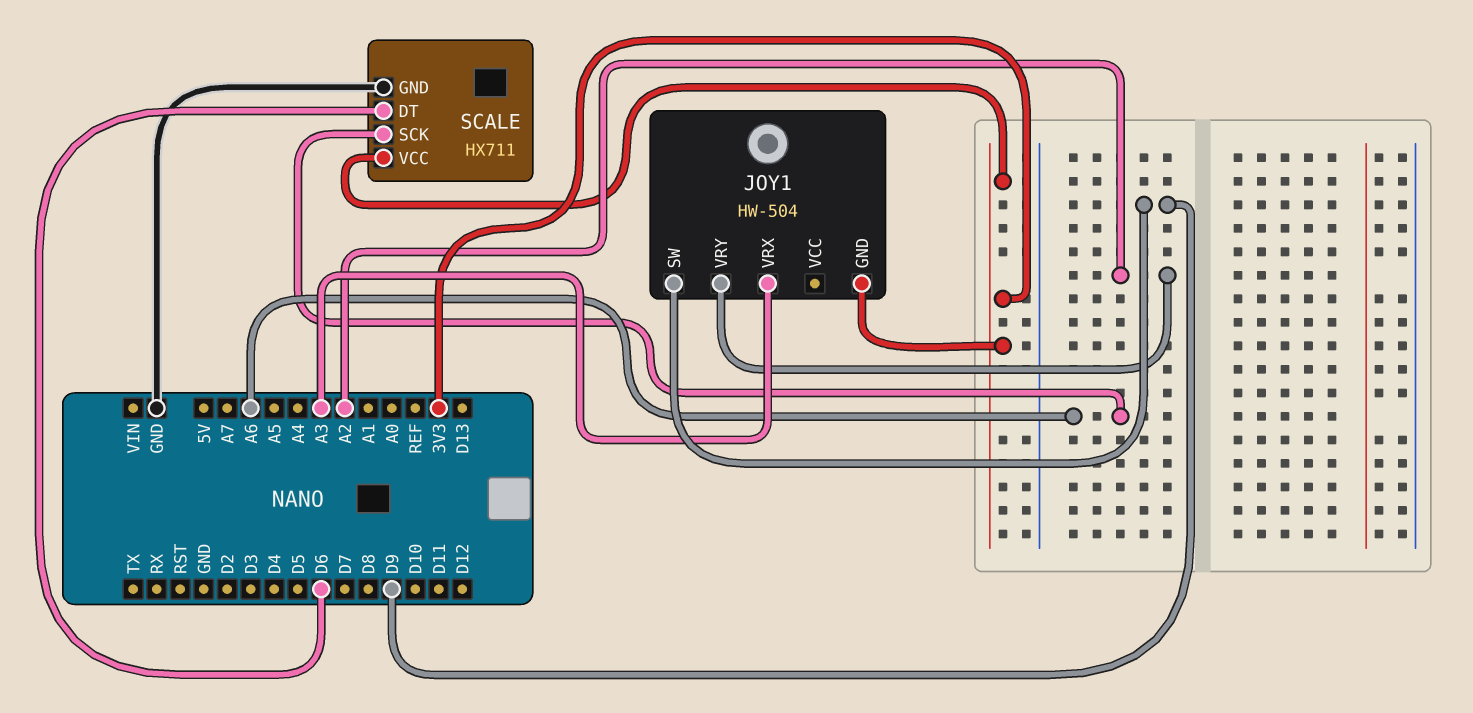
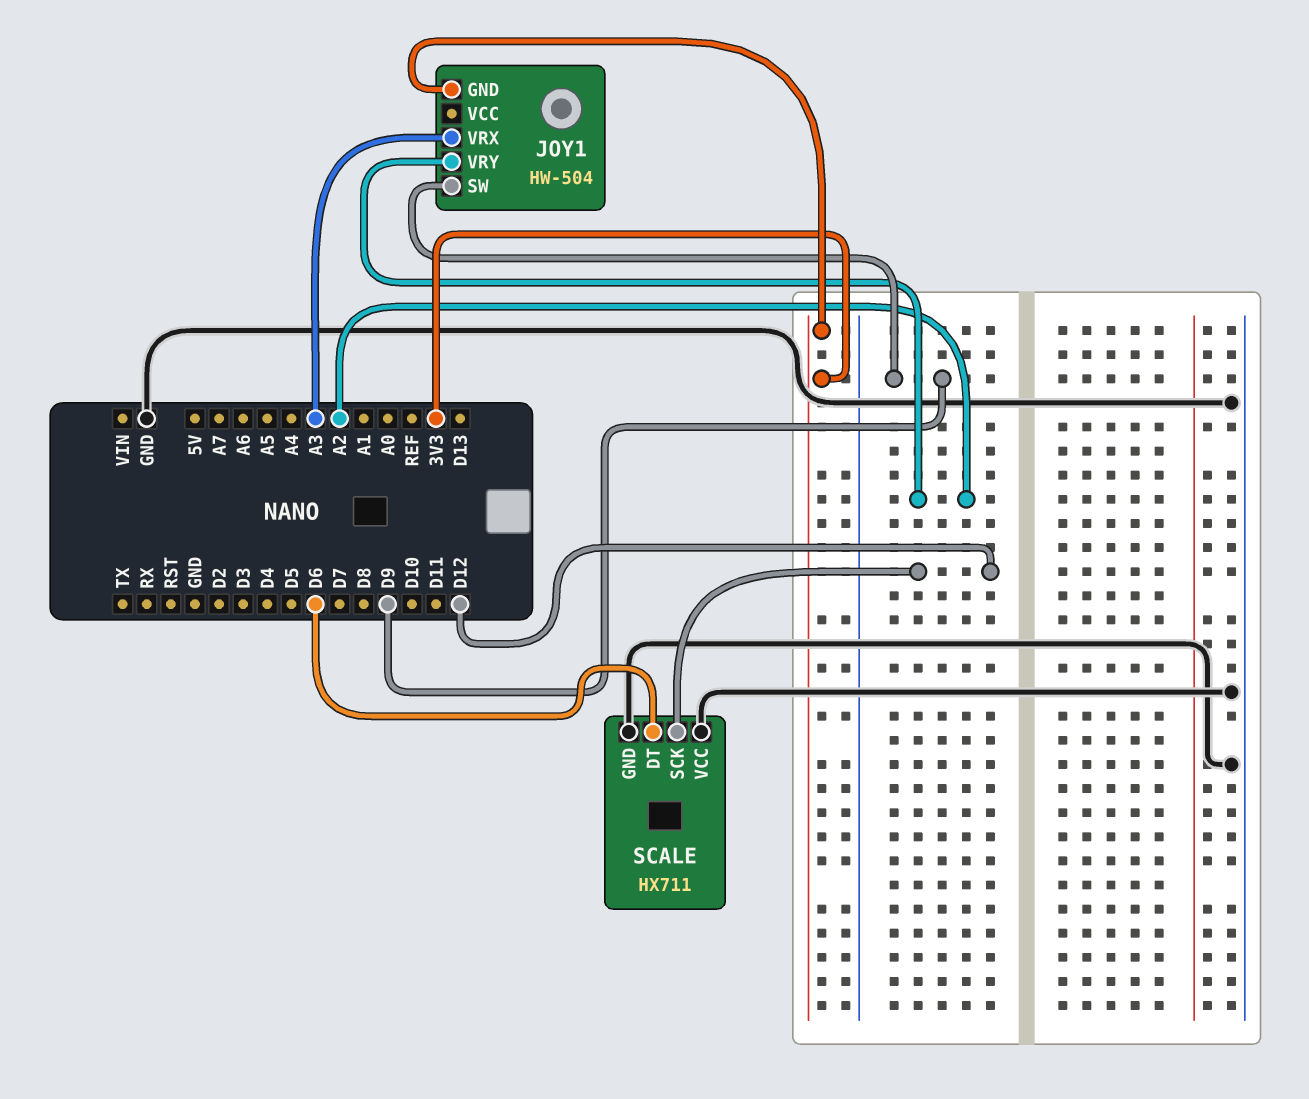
SCALE pin SCK: A6 -> D12
SCALE pin VCC: 3V3 -> GND

